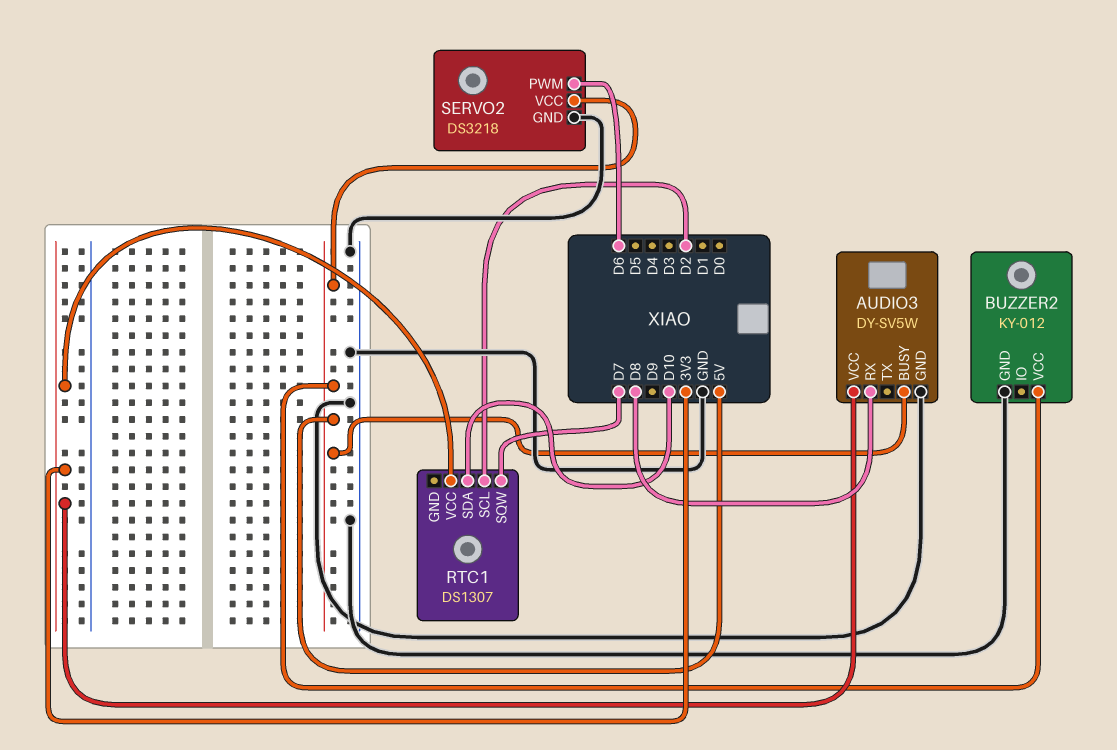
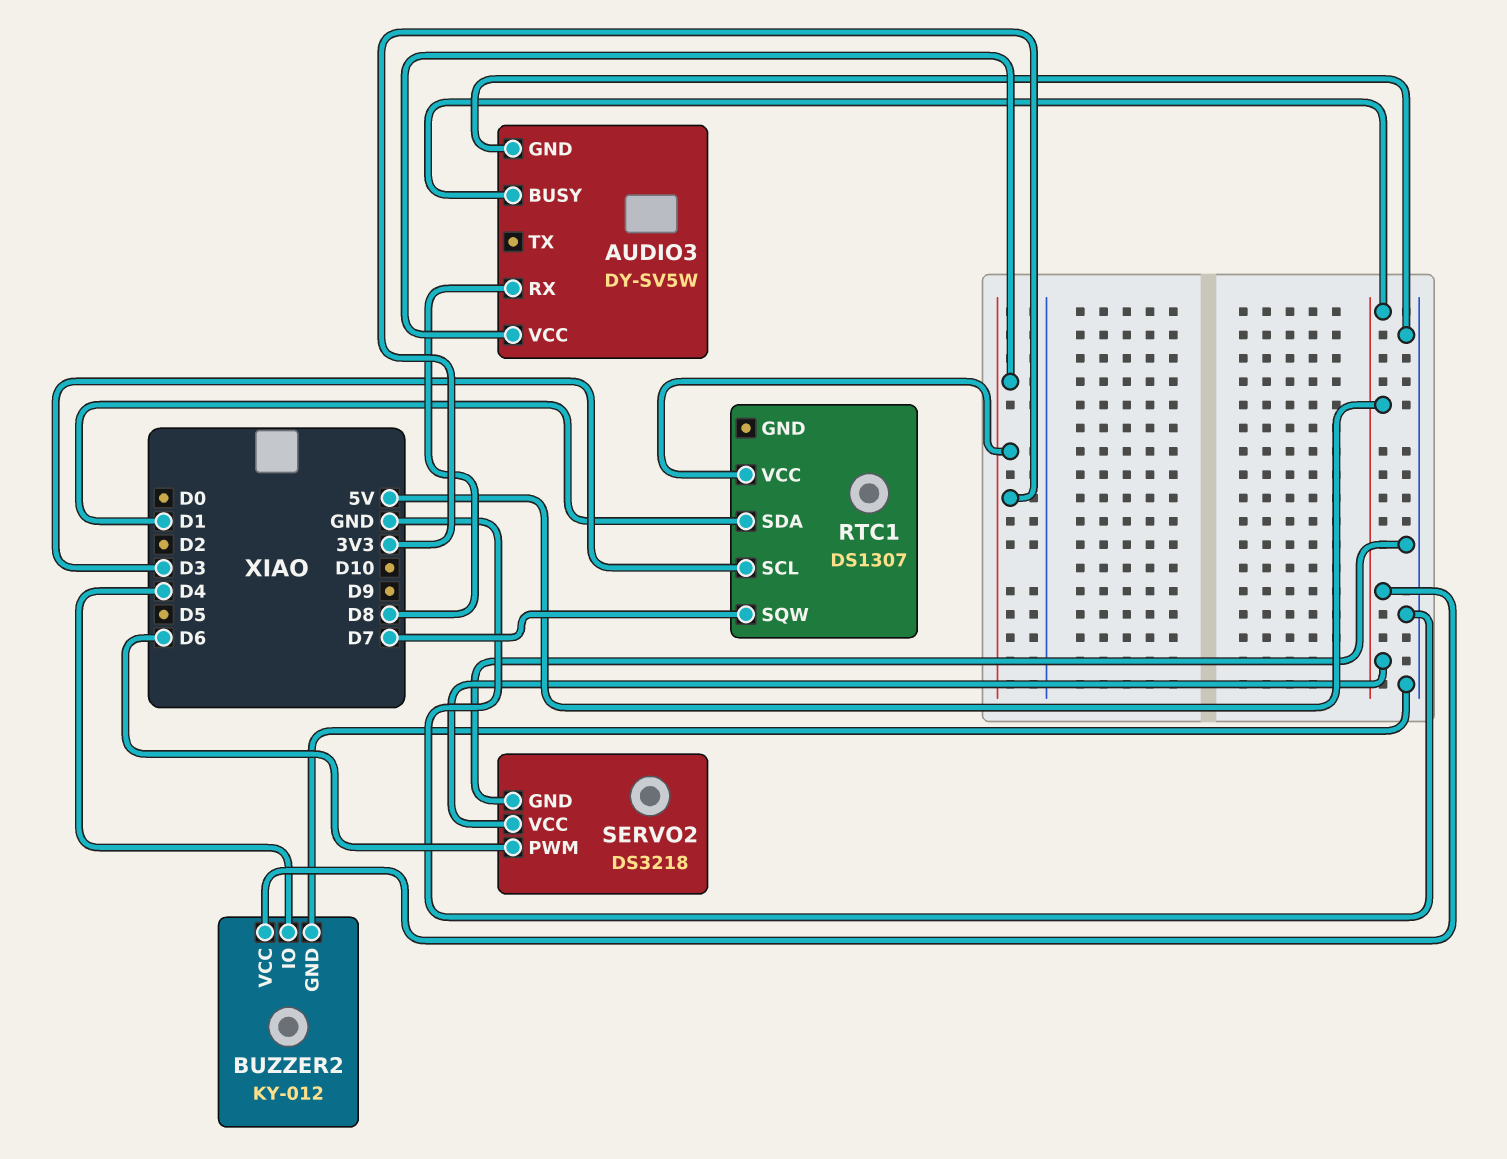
BUZZER2 pin IO: none -> D4
RTC1 pin SCL: D2 -> D3
RTC1 pin SDA: D10 -> D1

